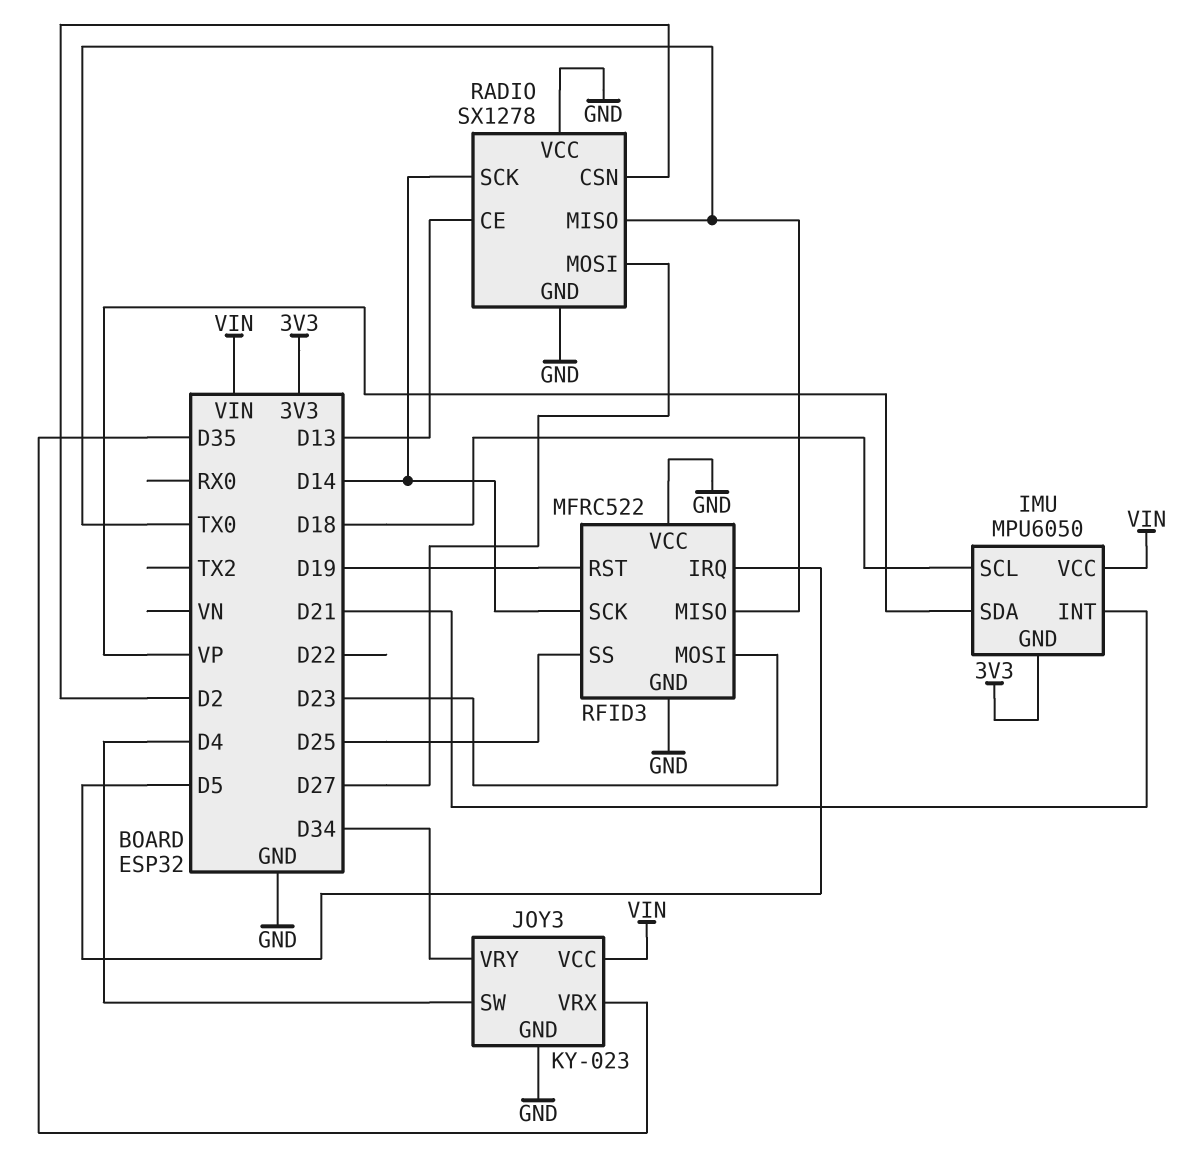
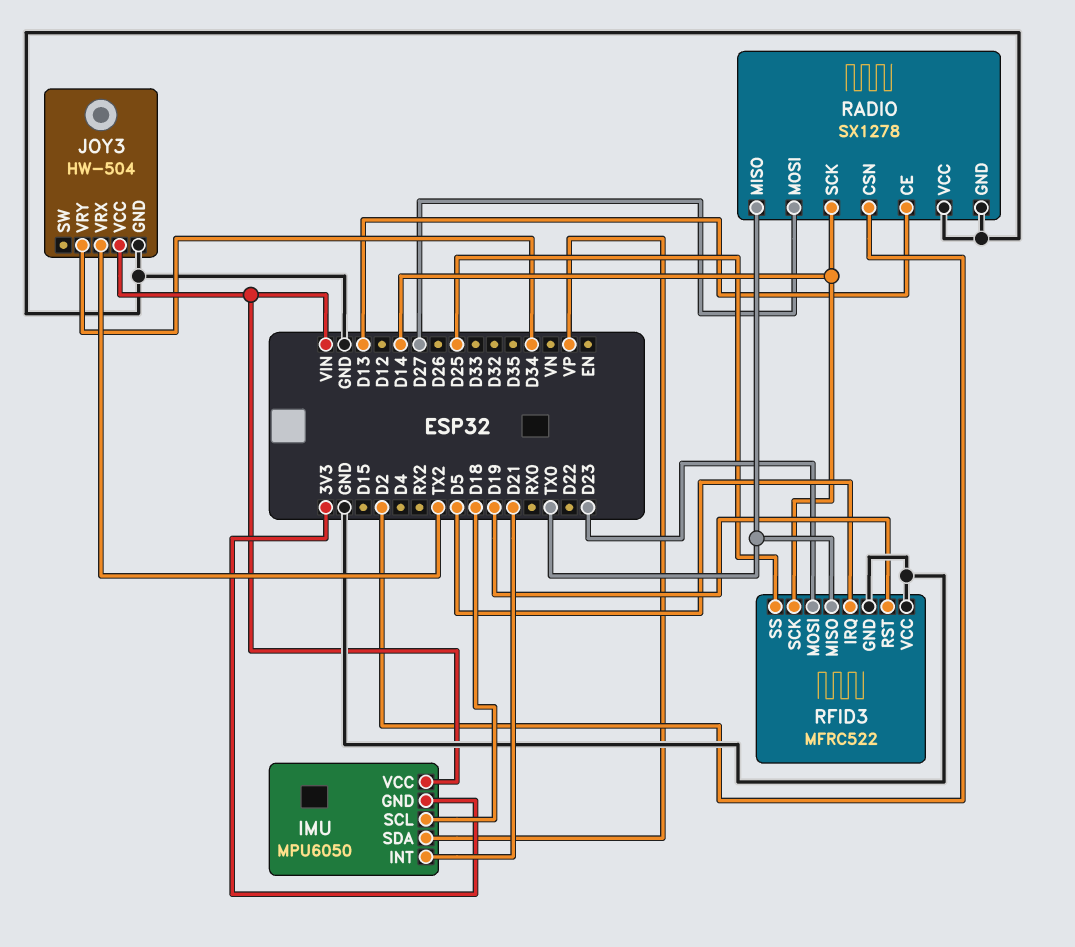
JOY3: KY-023 -> HW-504
JOY3 pin SW: D4 -> none
JOY3 pin VRX: D35 -> TX2

